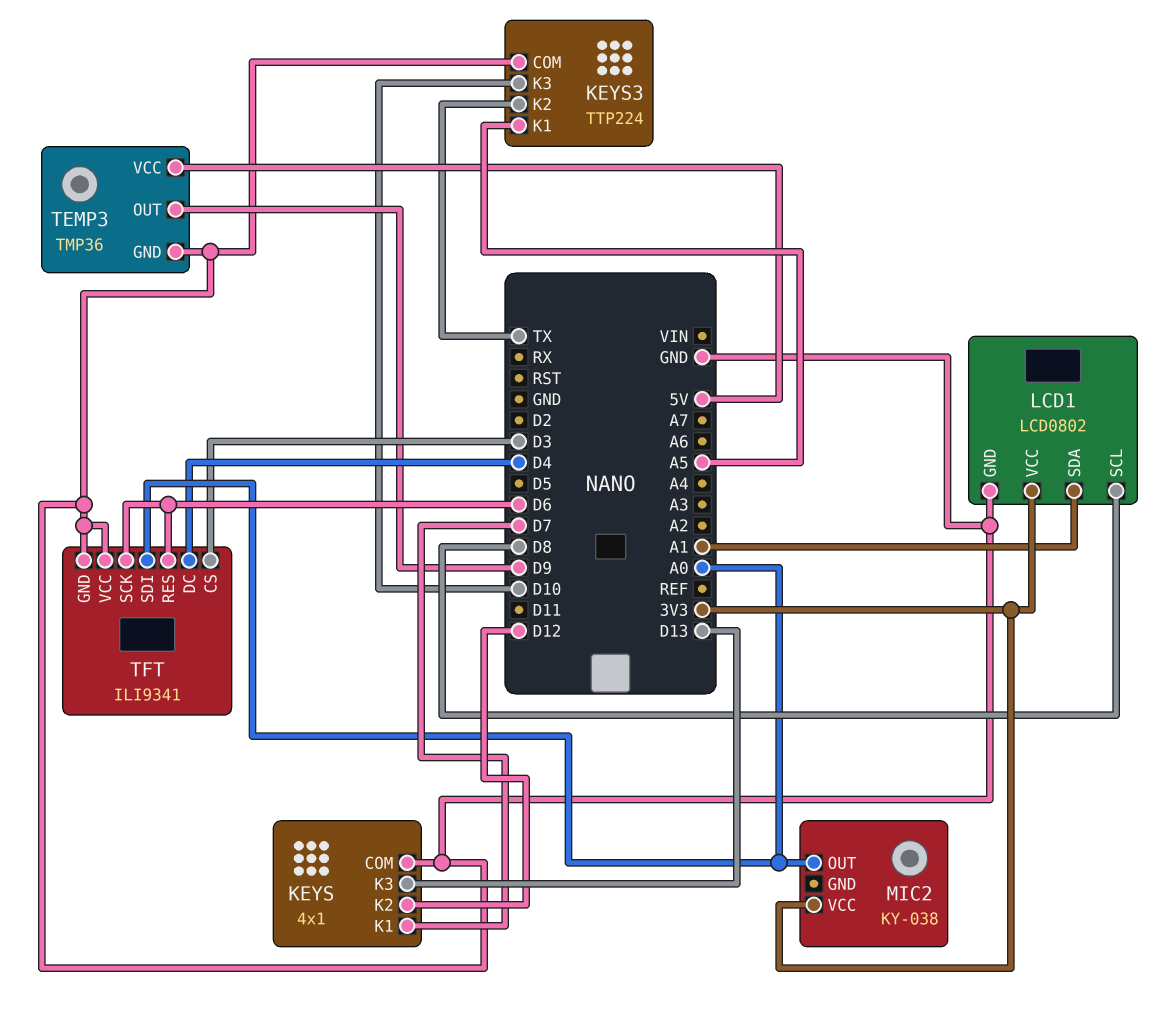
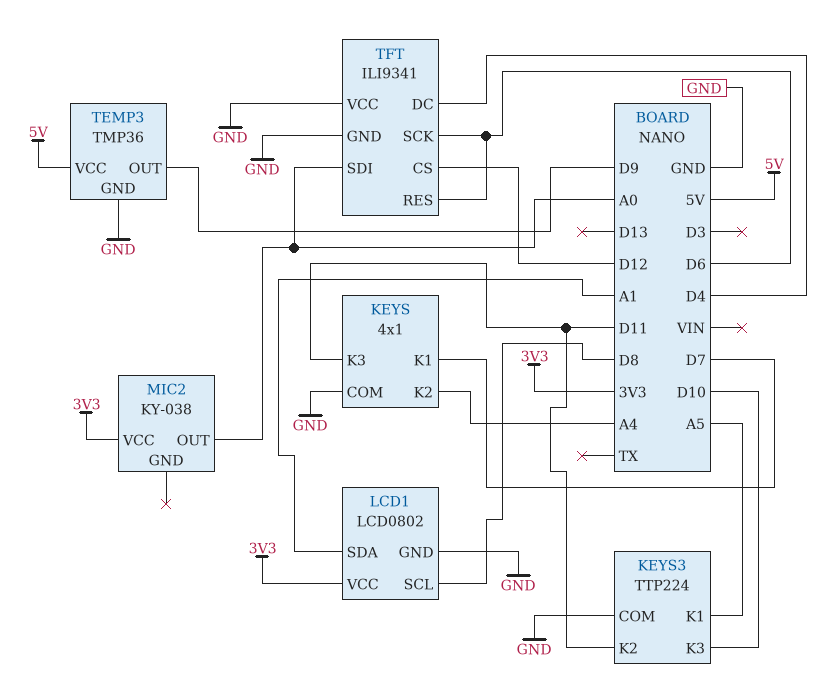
KEYS pin K2: D12 -> A4
KEYS pin K3: D13 -> D11
KEYS3 pin K2: TX -> D11
TFT pin CS: D3 -> D12

